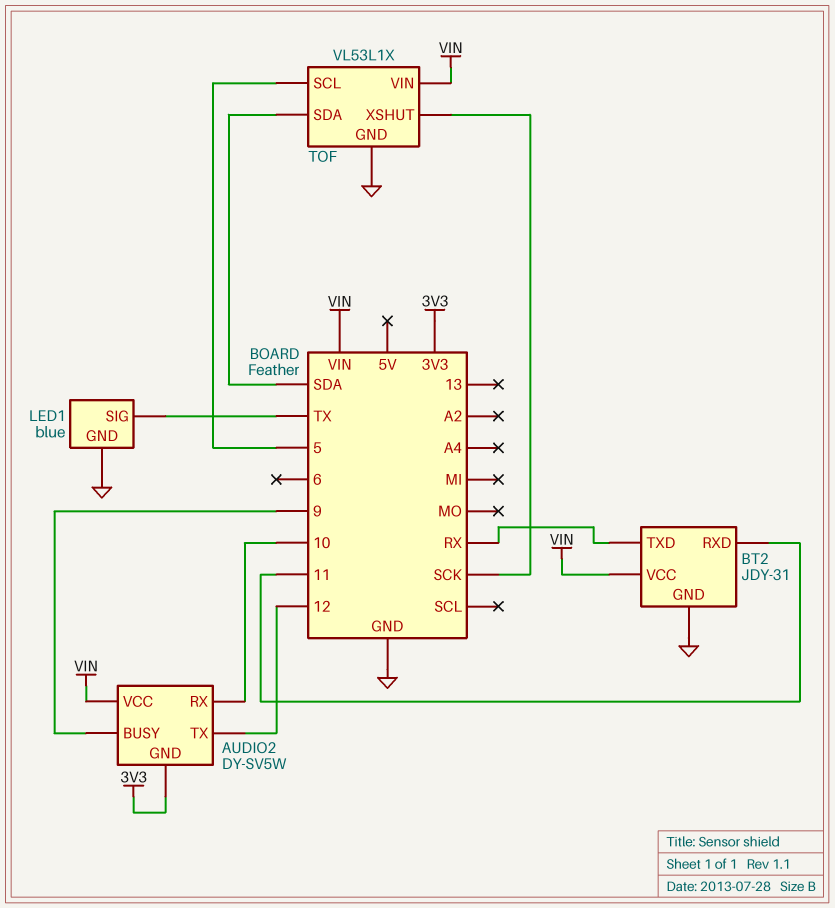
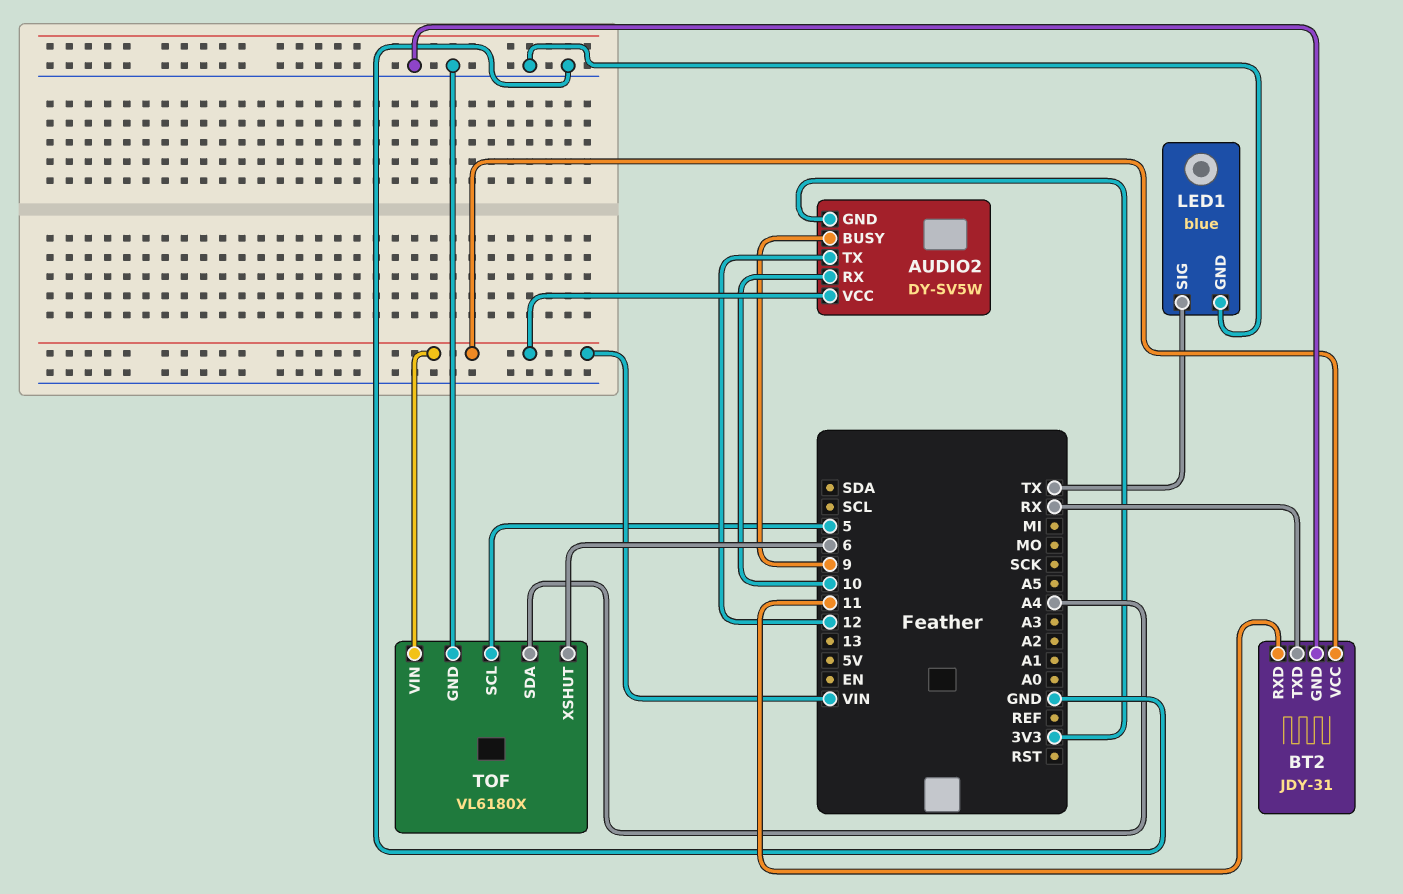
TOF: VL53L1X -> VL6180X
TOF pin SDA: SDA -> A4
TOF pin XSHUT: SCK -> 6

